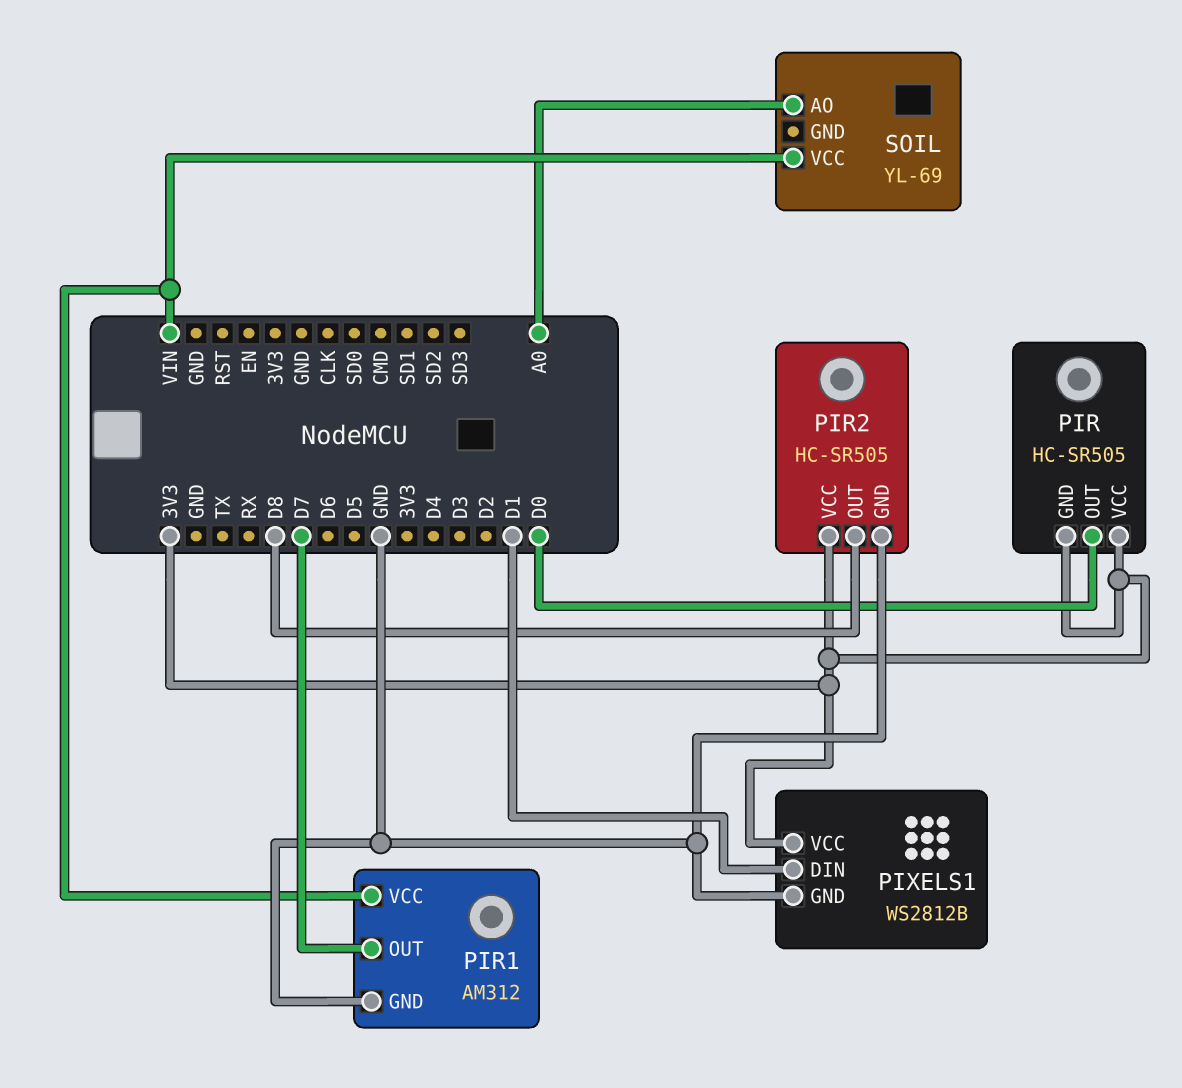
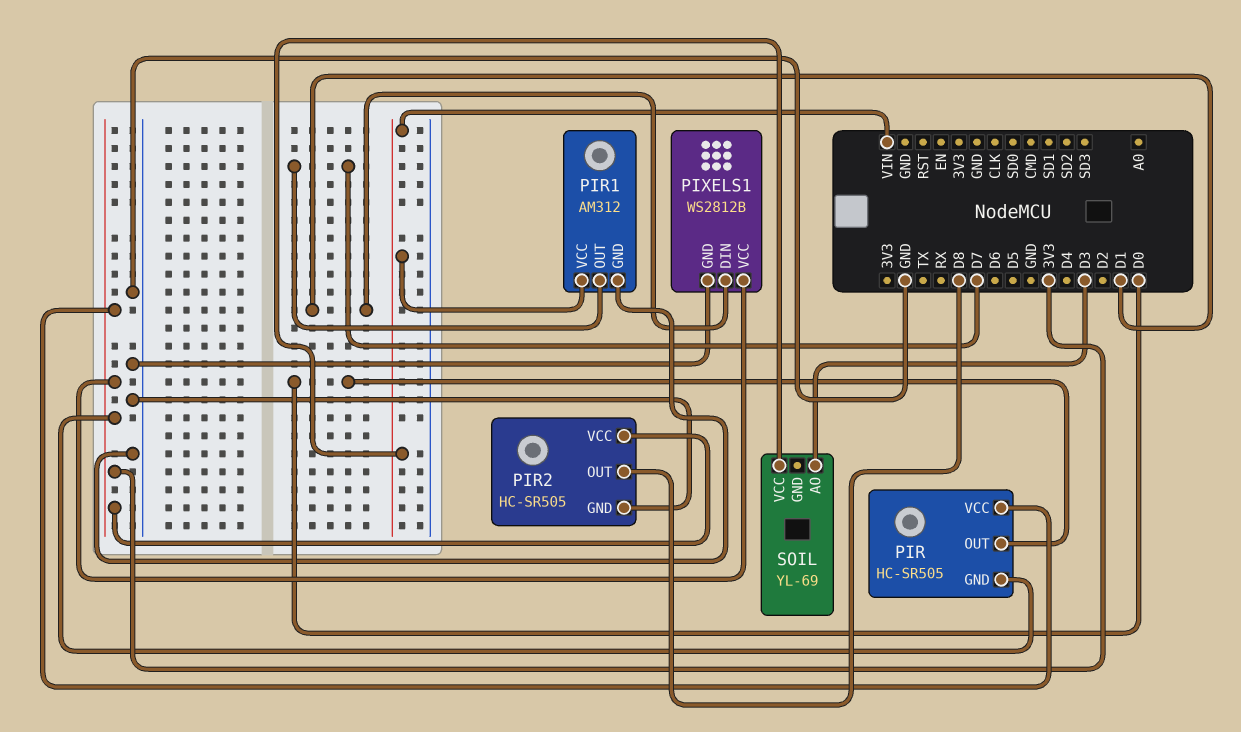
SOIL pin AO: A0 -> D3

